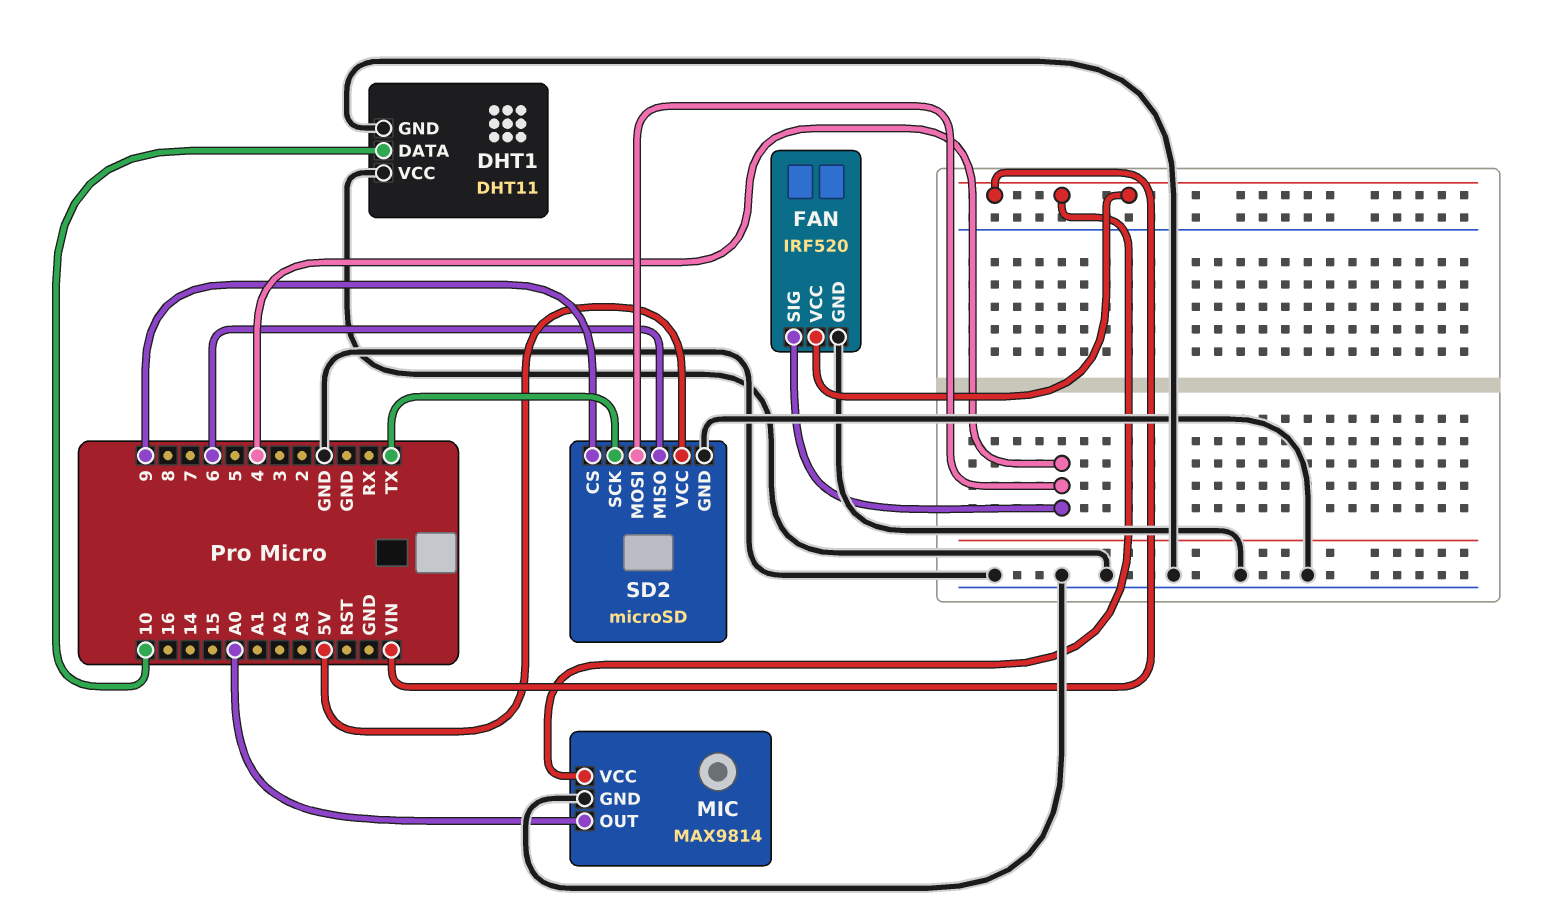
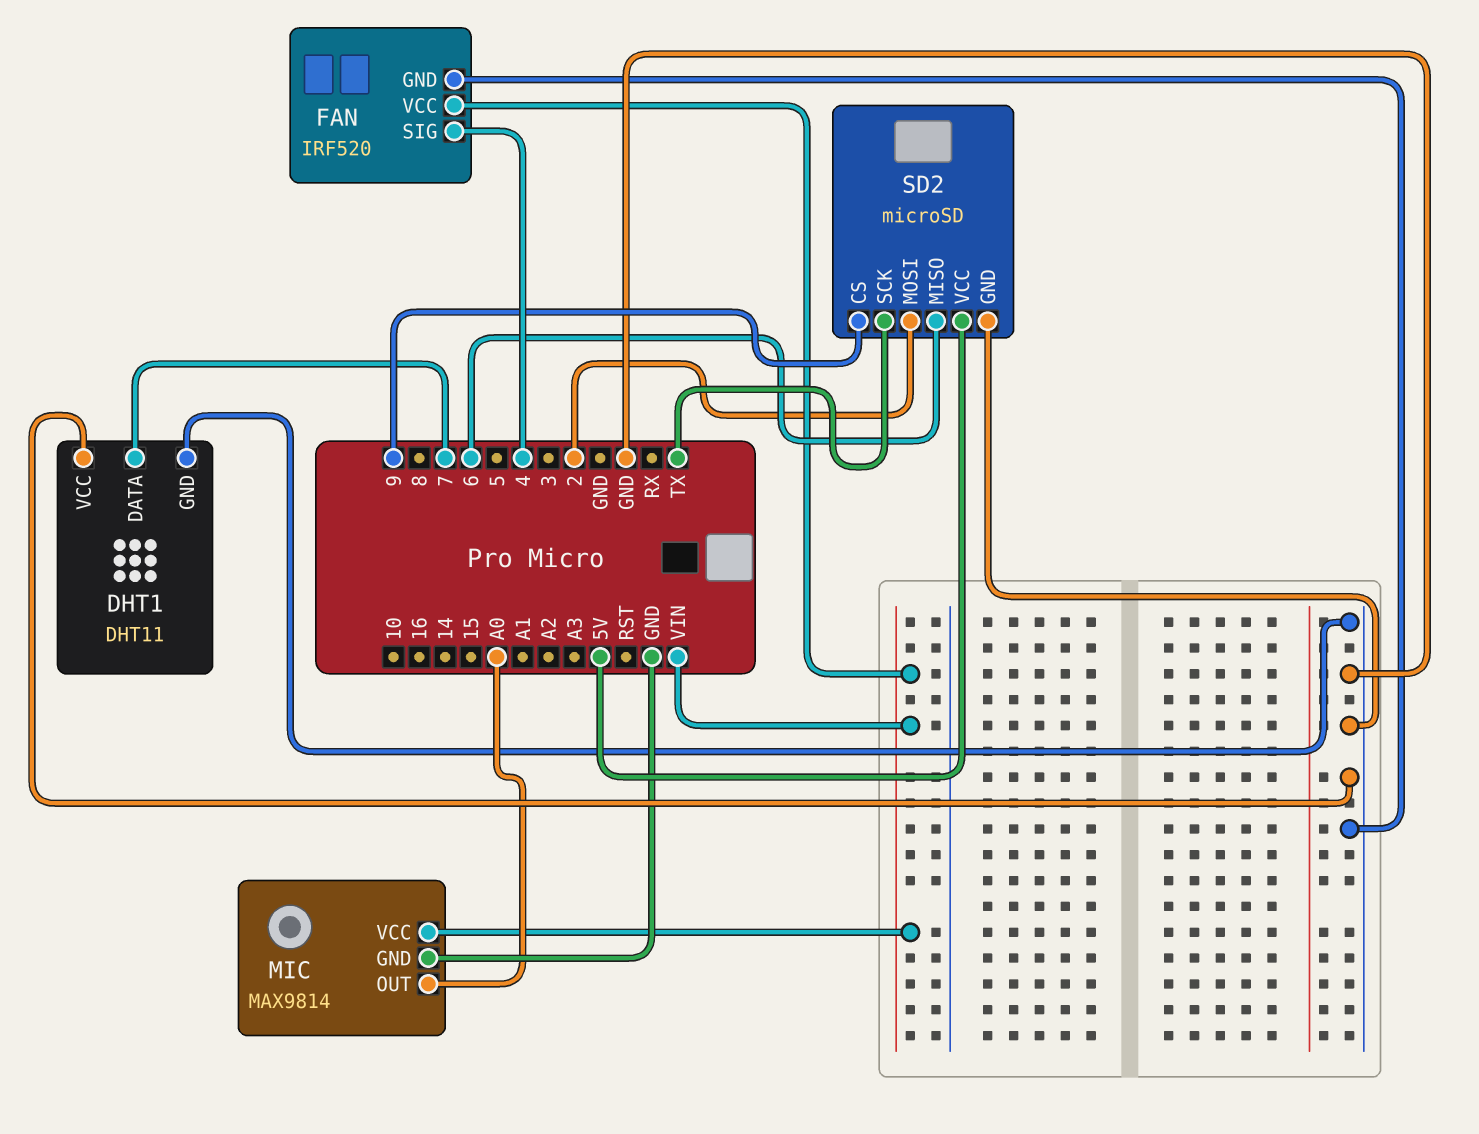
DHT1 pin DATA: 10 -> 7
SD2 pin MOSI: 4 -> 2

